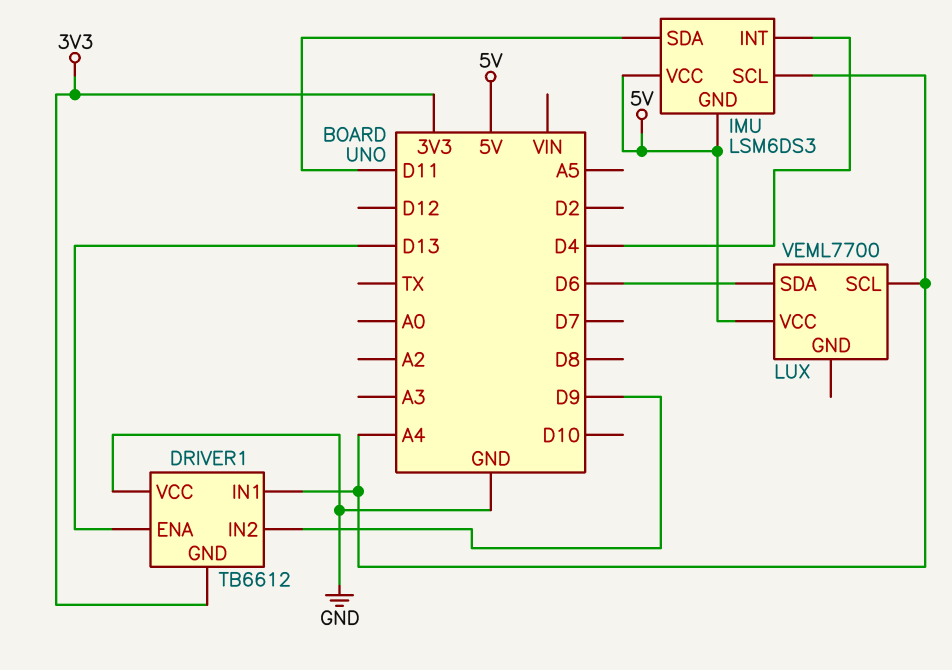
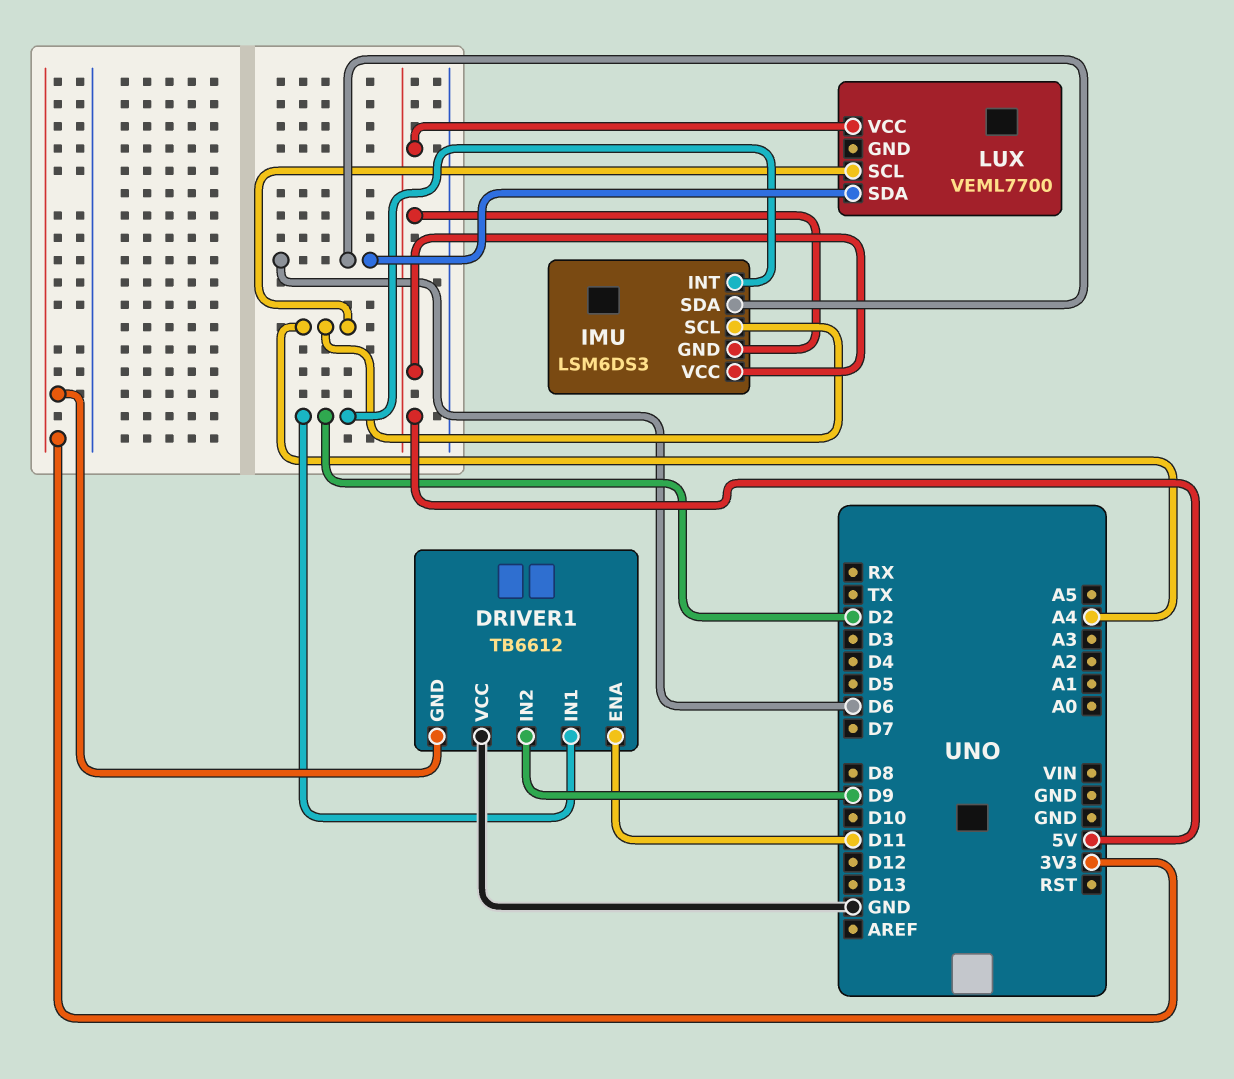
DRIVER1 pin ENA: D13 -> D11
DRIVER1 pin IN1: A4 -> D2
IMU pin INT: D4 -> D2
IMU pin SDA: D11 -> D6

